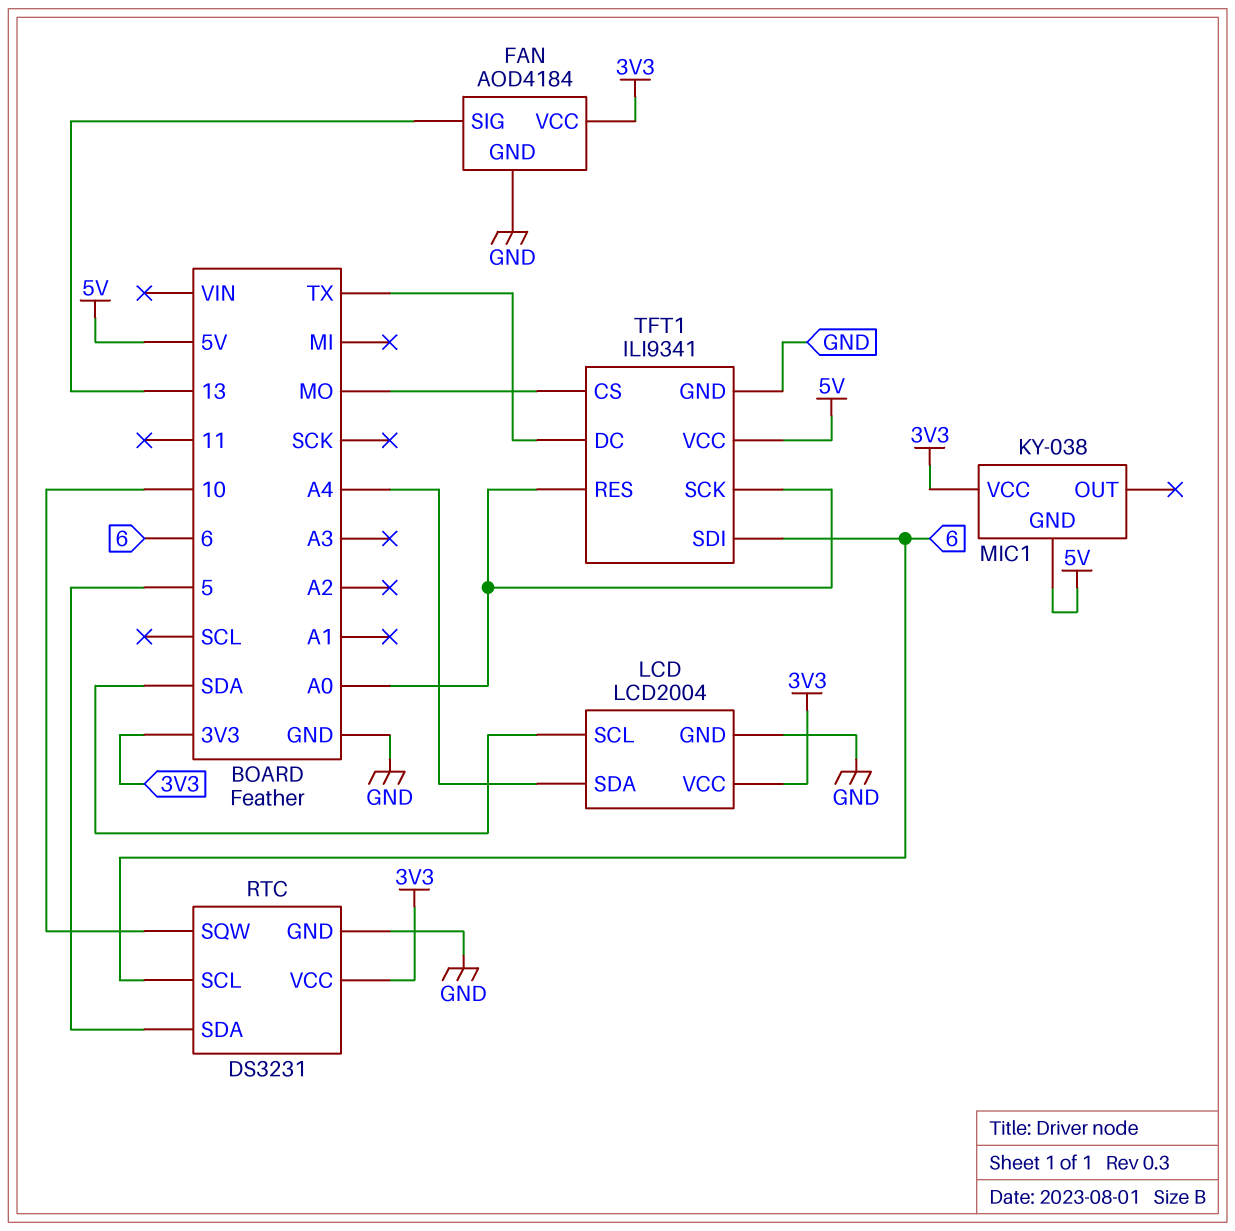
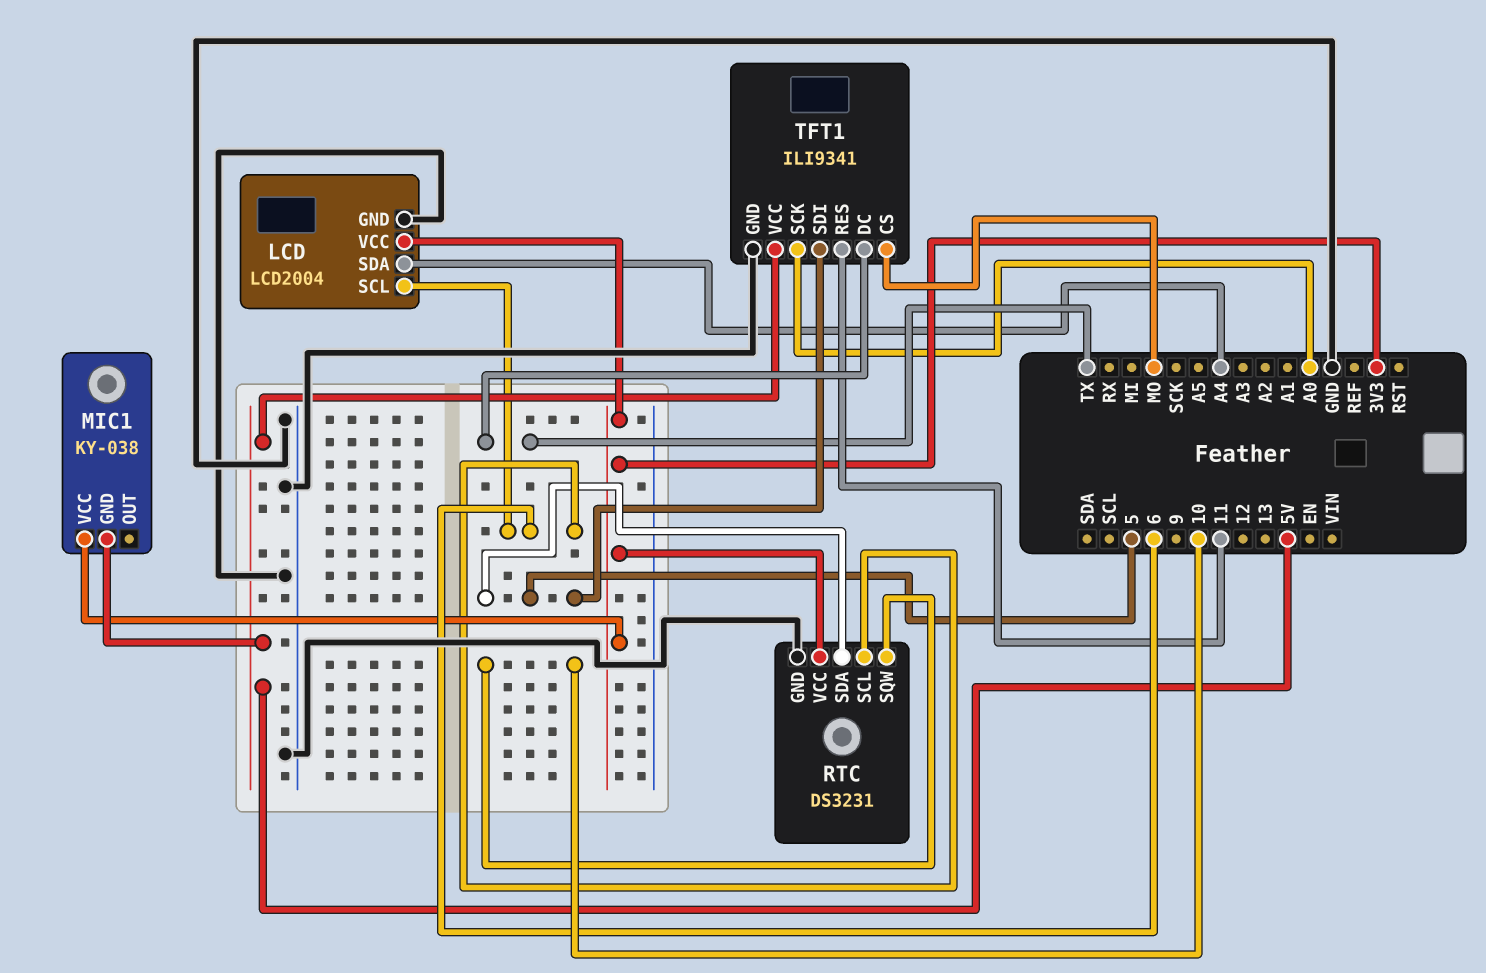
FAN: AOD4184 -> none
FAN pin GND: GND -> none
FAN pin SIG: 13 -> none
FAN pin VCC: 3V3 -> none
LCD pin SCL: SDA -> 6
TFT1 pin RES: A0 -> 11
TFT1 pin SDI: 6 -> 5

